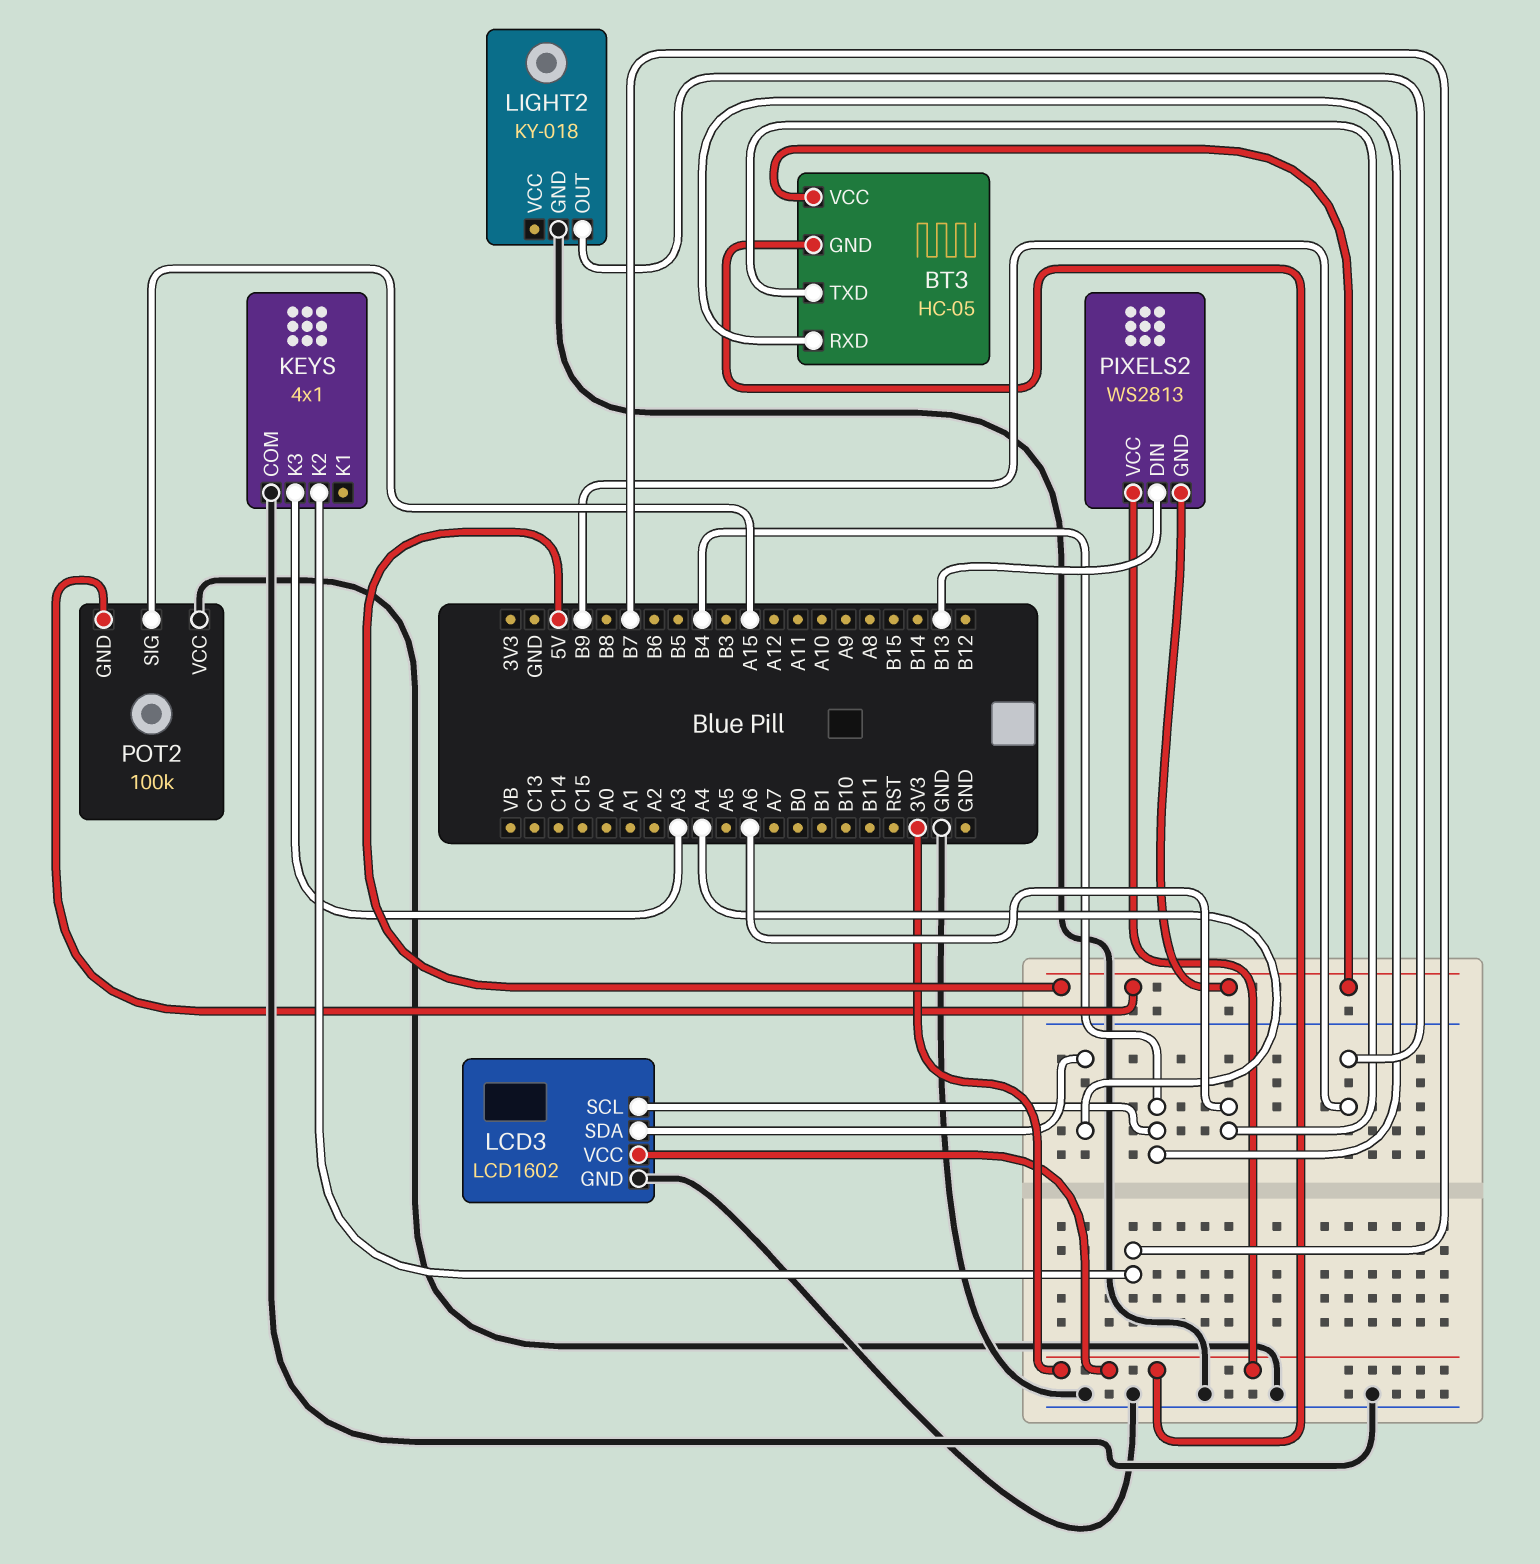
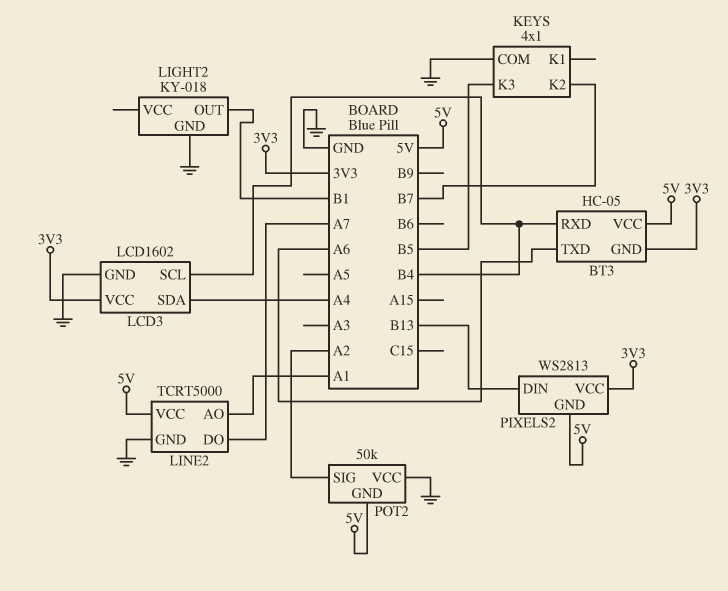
KEYS pin K3: A3 -> B5
LIGHT2 pin OUT: B9 -> B1
LINE2: none -> TCRT5000
LINE2 pin AO: none -> A1
LINE2 pin DO: none -> A7
LINE2 pin GND: none -> GND
LINE2 pin VCC: none -> 5V
POT2: 100k -> 50k
POT2 pin SIG: A15 -> A2

